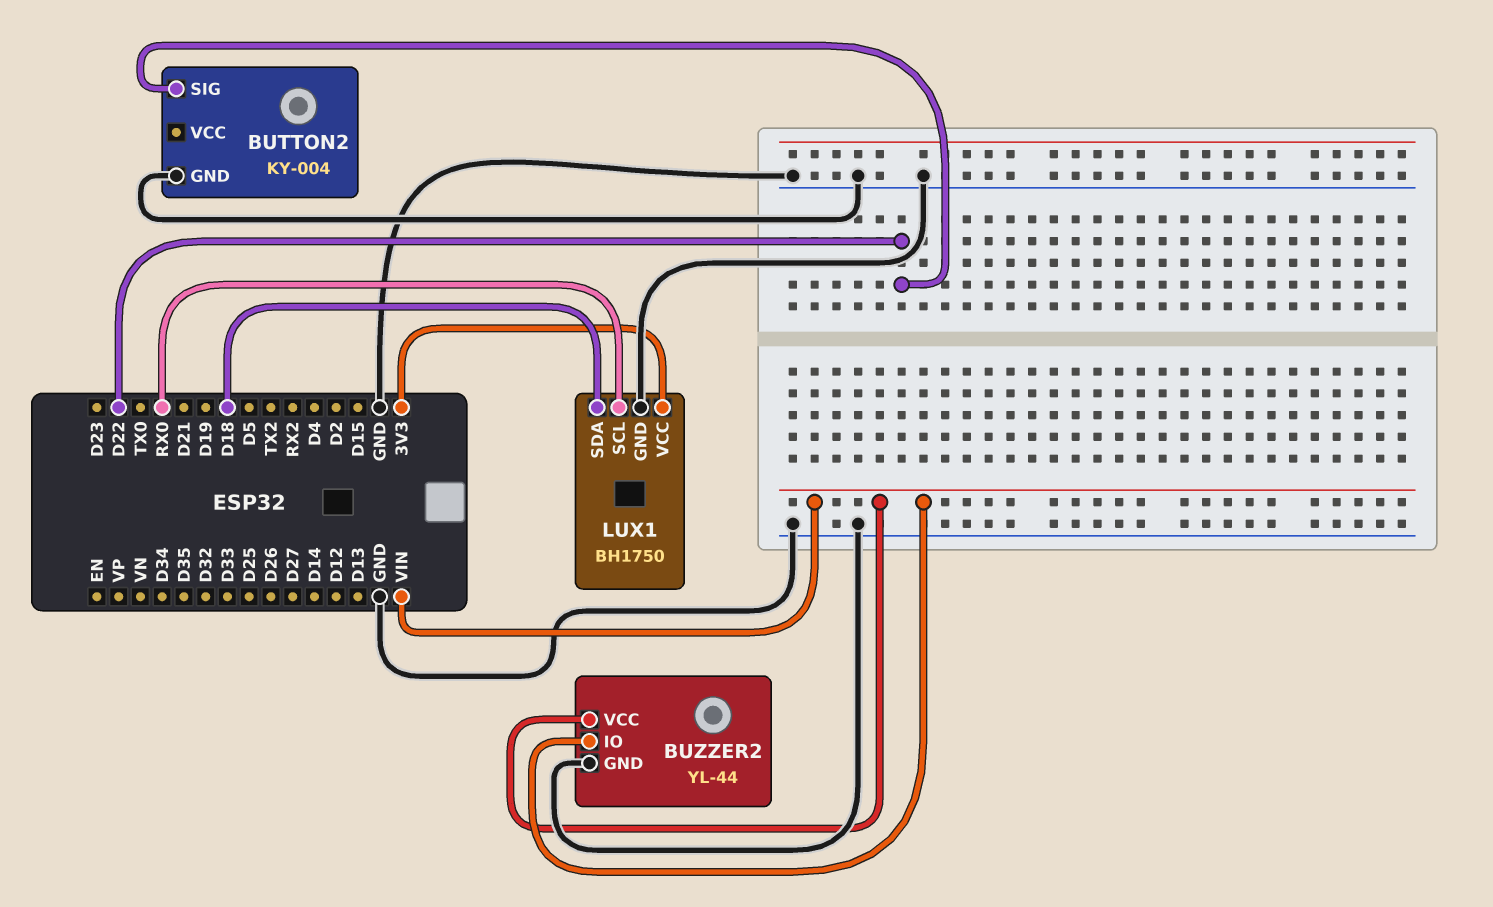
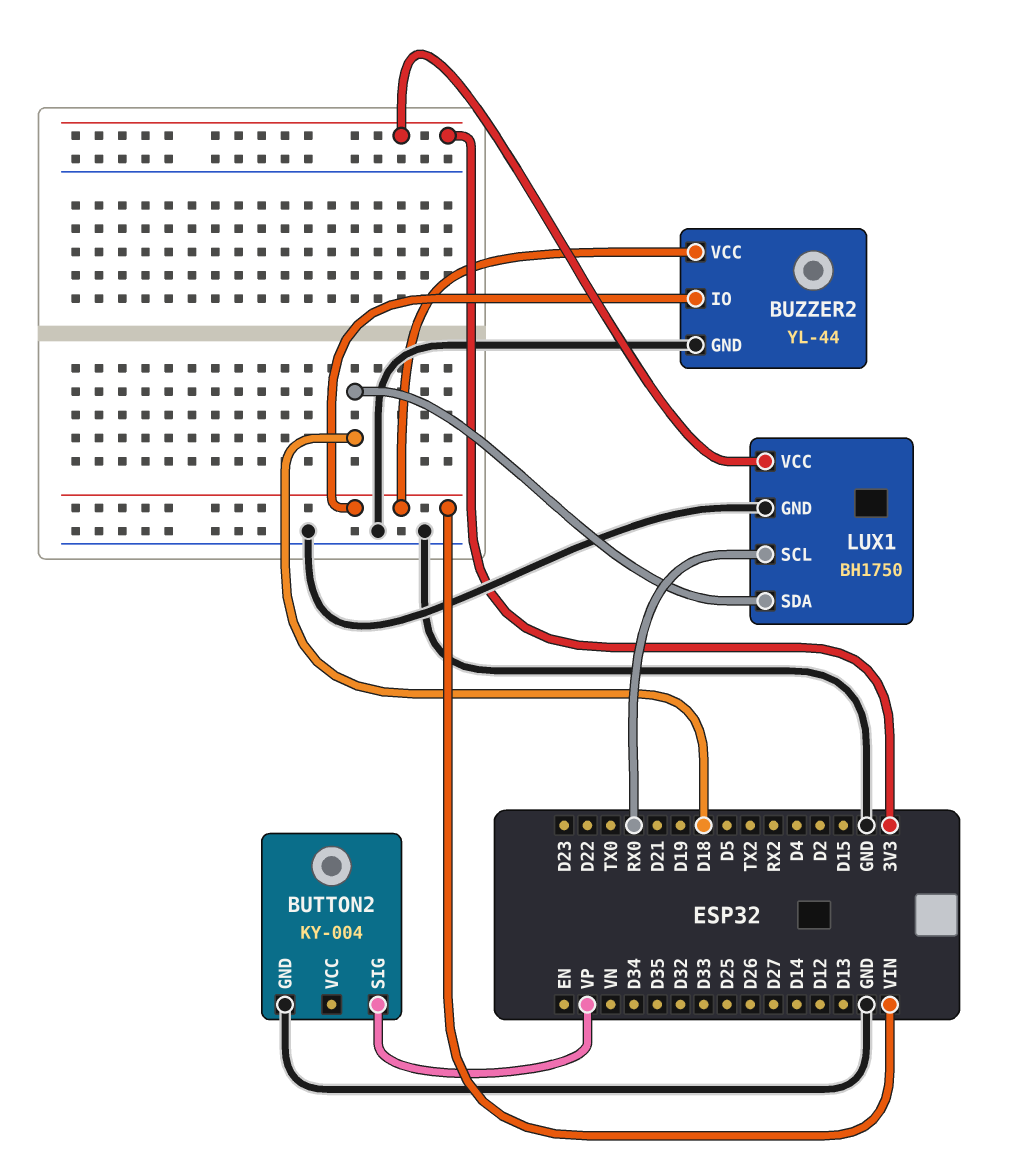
BUTTON2 pin SIG: D22 -> VP

